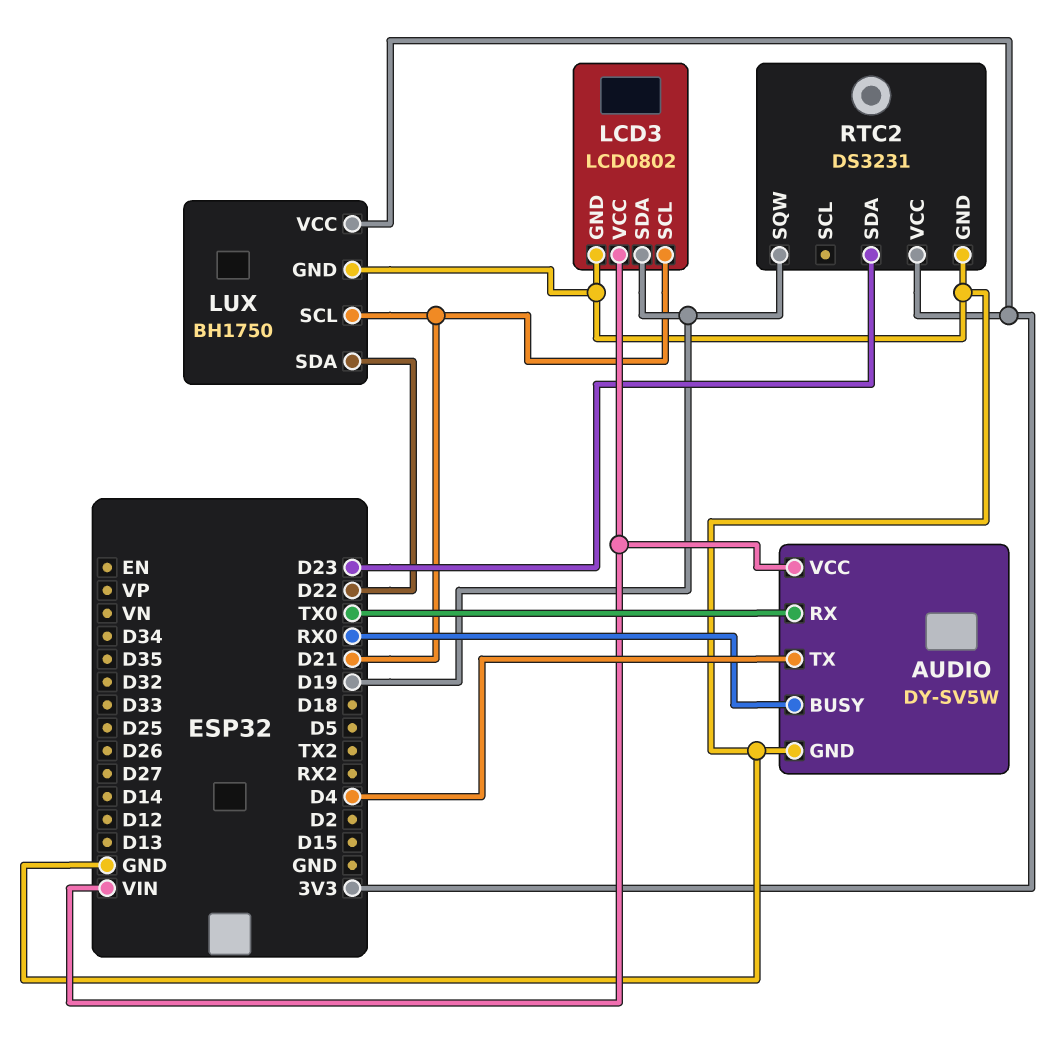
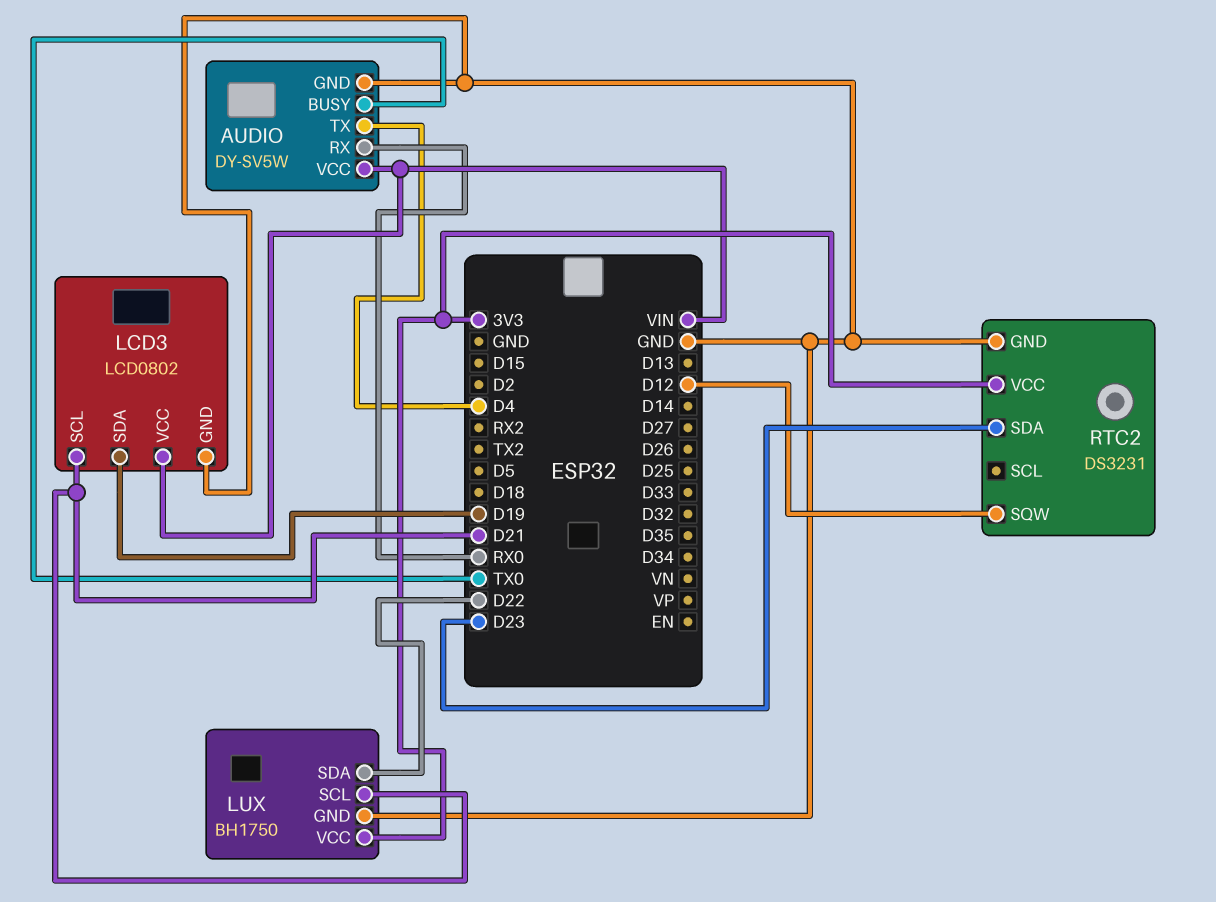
AUDIO pin BUSY: RX0 -> TX0
AUDIO pin RX: TX0 -> RX0
RTC2 pin SQW: D19 -> D12

